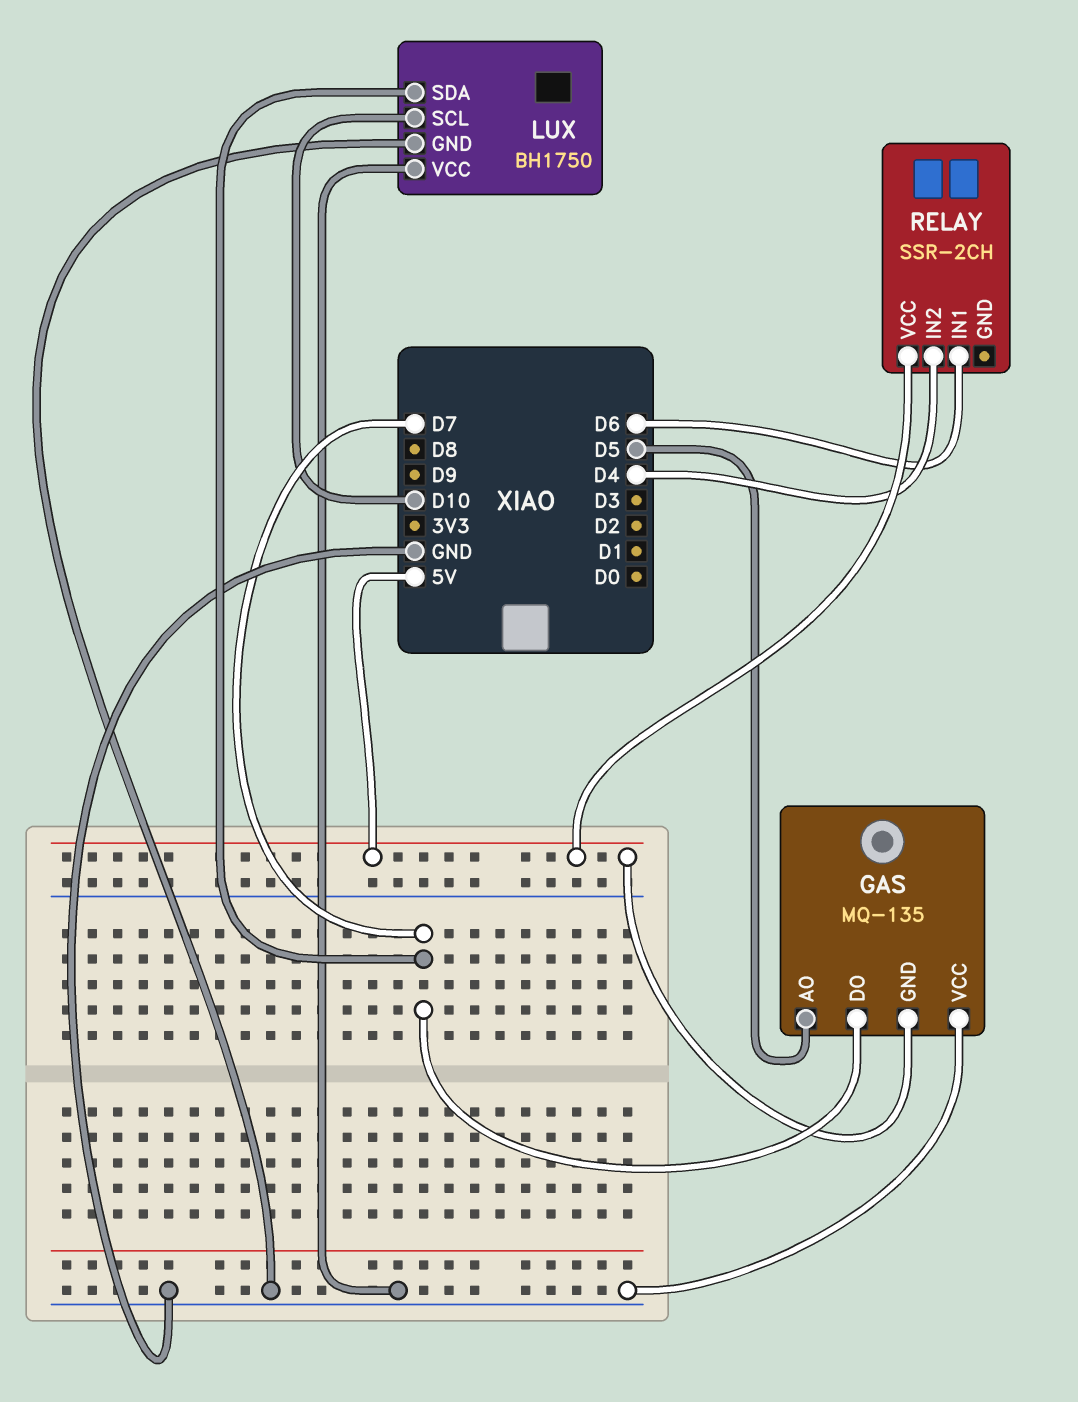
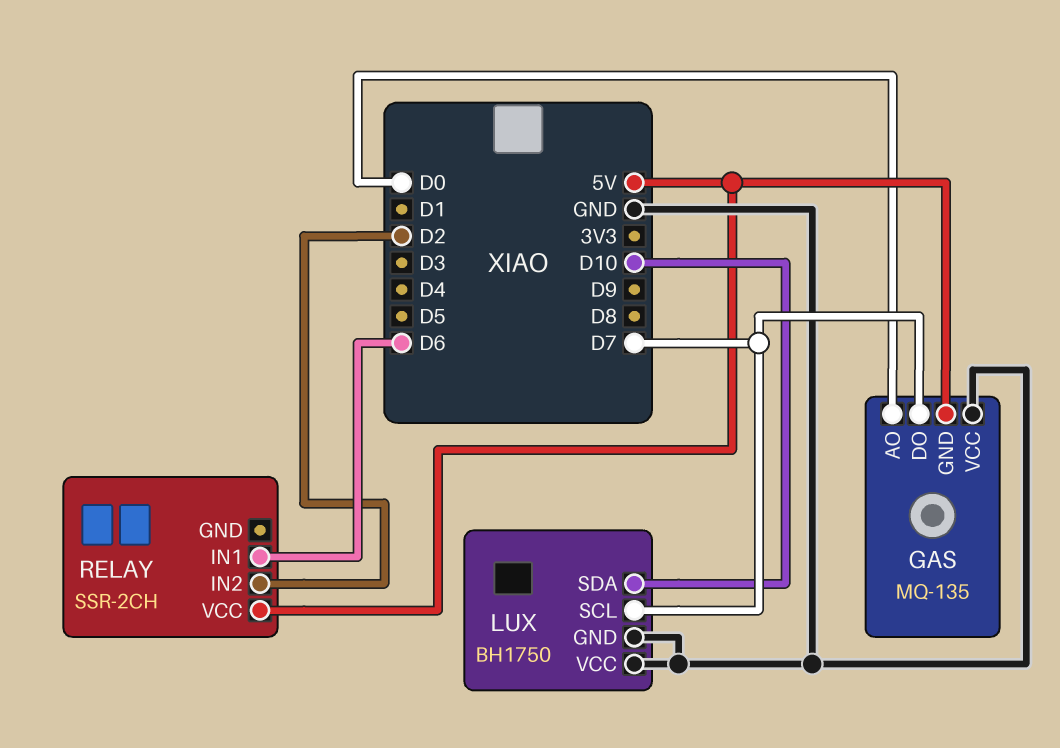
GAS pin AO: D5 -> D0
LUX pin SCL: D10 -> D7
LUX pin SDA: D7 -> D10
RELAY pin IN2: D4 -> D2

